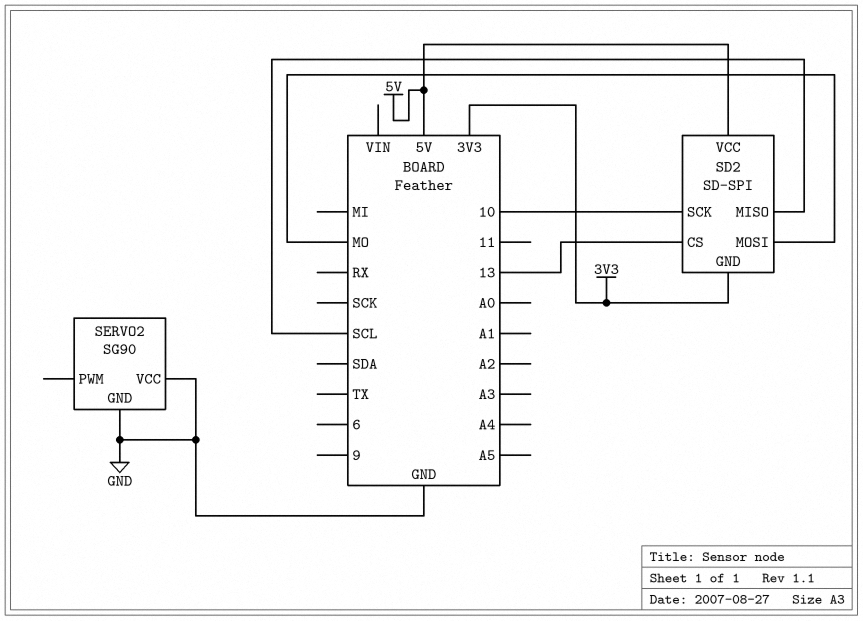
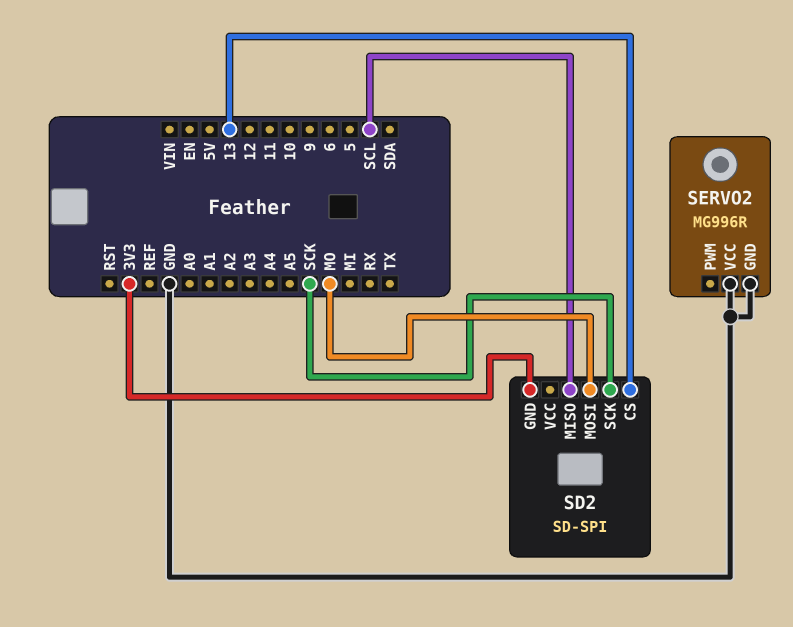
SD2 pin SCK: 10 -> SCK
SD2 pin VCC: 5V -> none
SERVO2: SG90 -> MG996R

